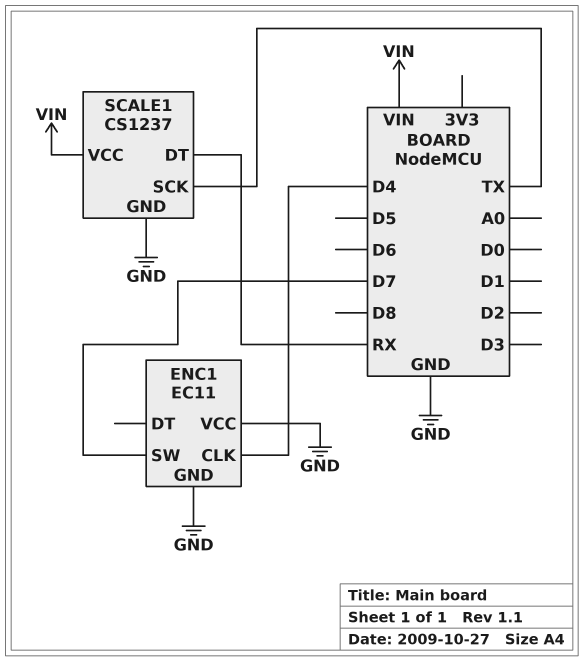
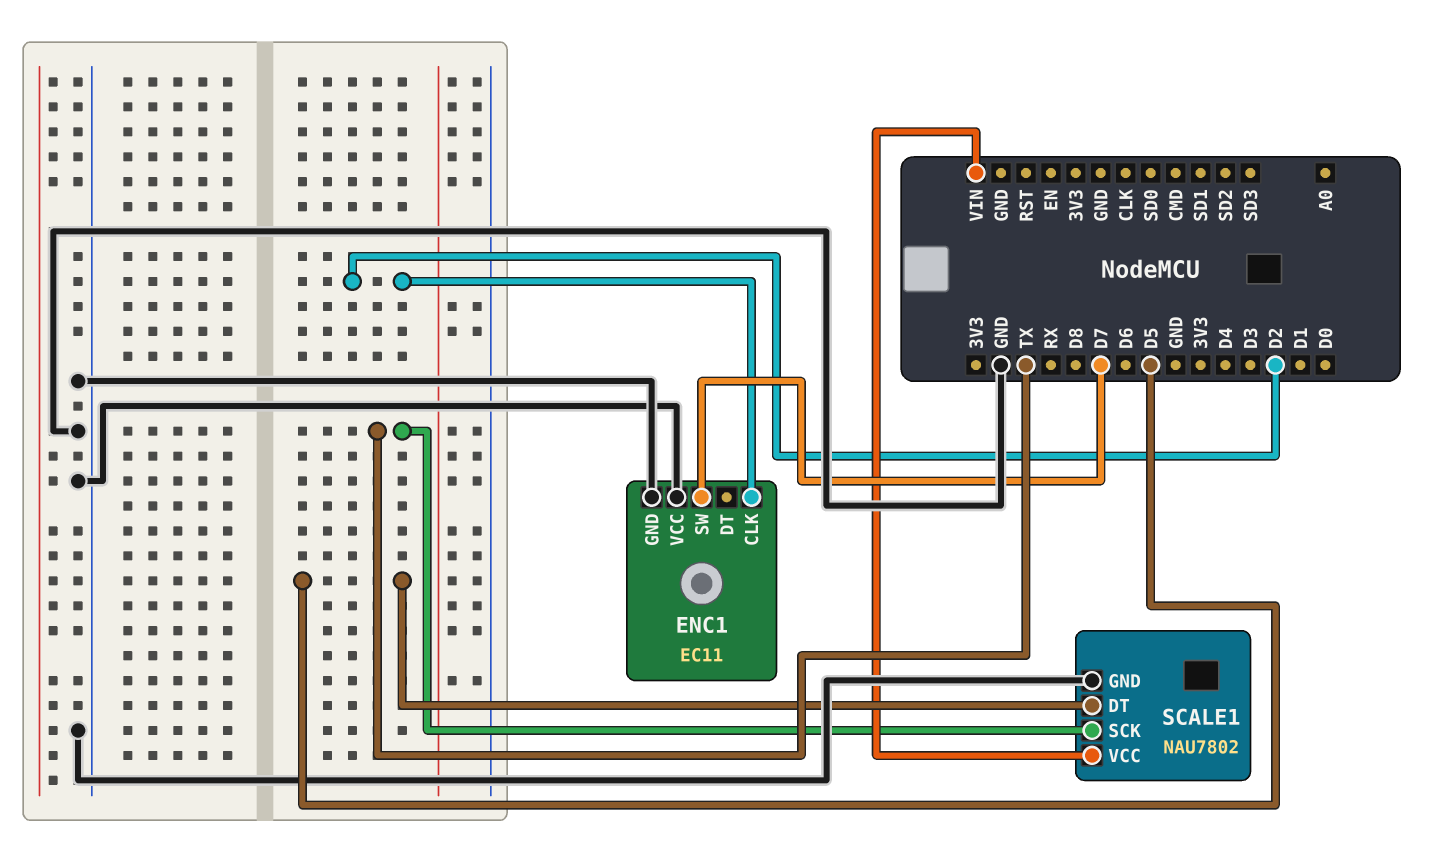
ENC1 pin CLK: D4 -> D2
SCALE1: CS1237 -> NAU7802
SCALE1 pin DT: RX -> D5

